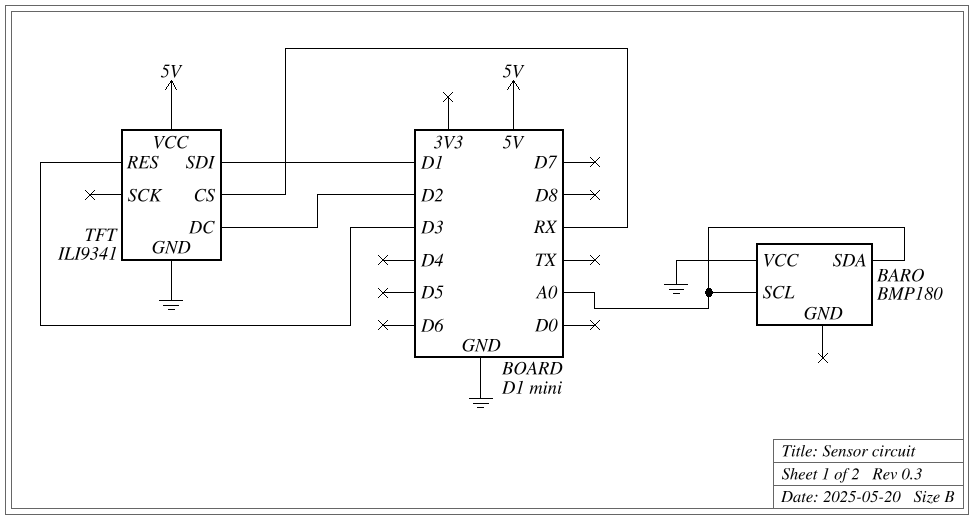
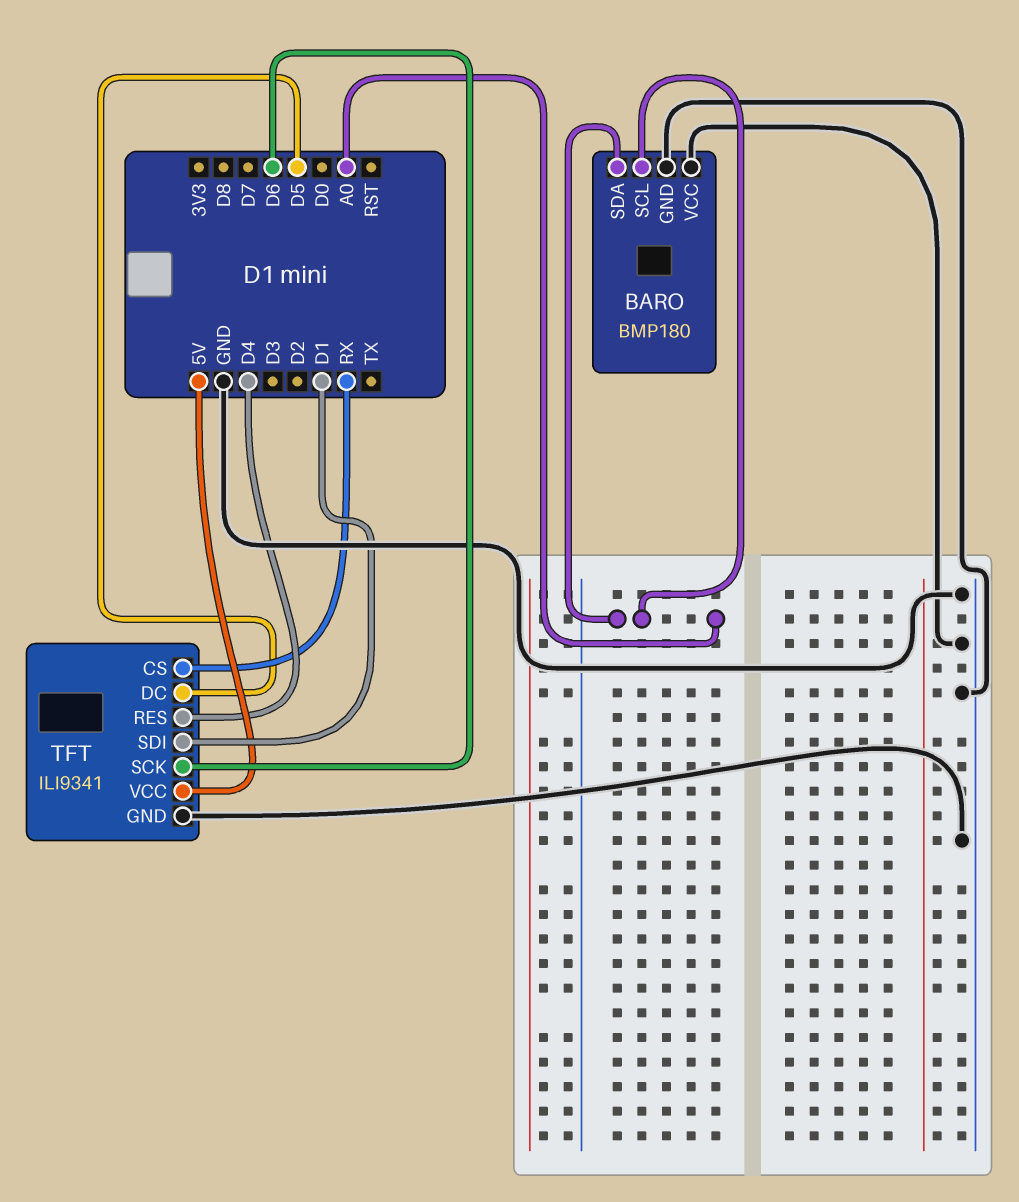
BARO pin GND: none -> GND
TFT pin DC: D2 -> D5
TFT pin RES: D3 -> D4
TFT pin SCK: none -> D6

